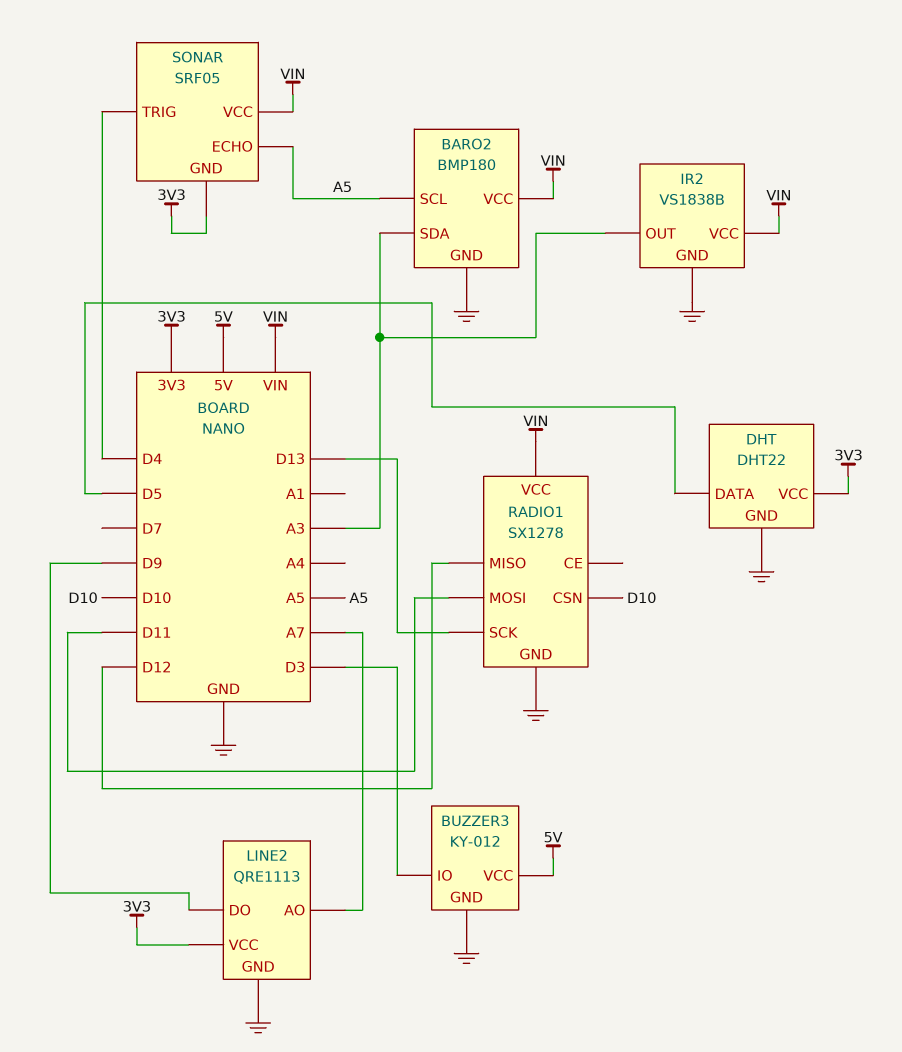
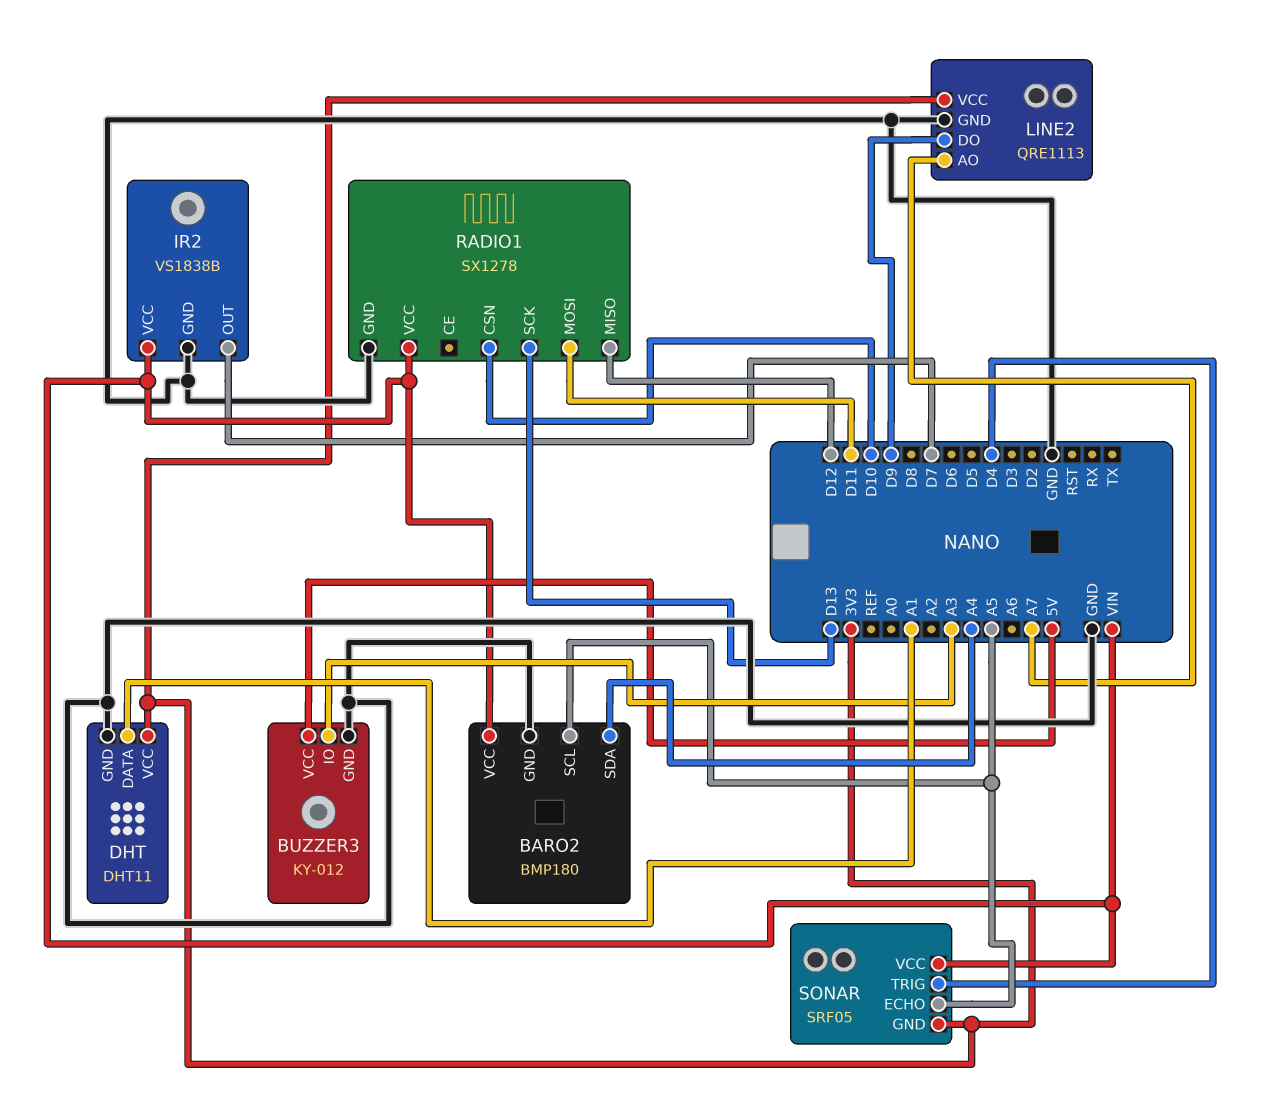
BARO2 pin SDA: A3 -> A4
BUZZER3 pin IO: D3 -> A3
DHT: DHT22 -> DHT11
DHT pin DATA: D5 -> A1
IR2 pin OUT: A3 -> D7

